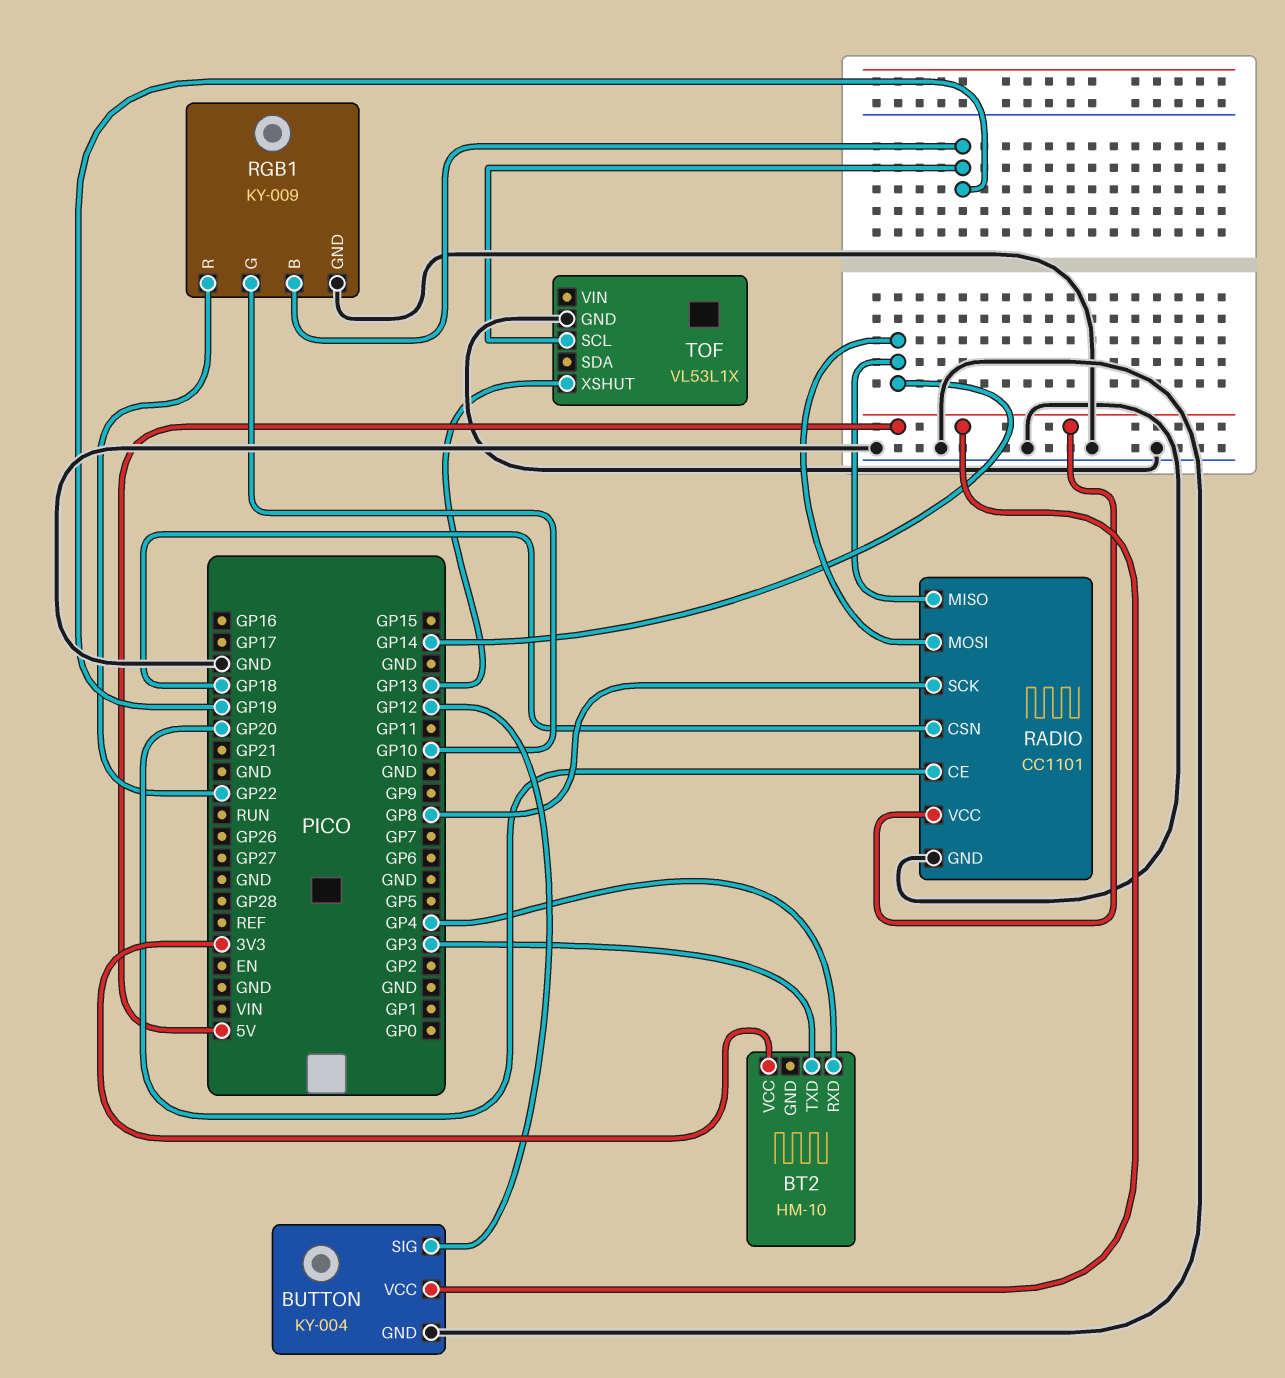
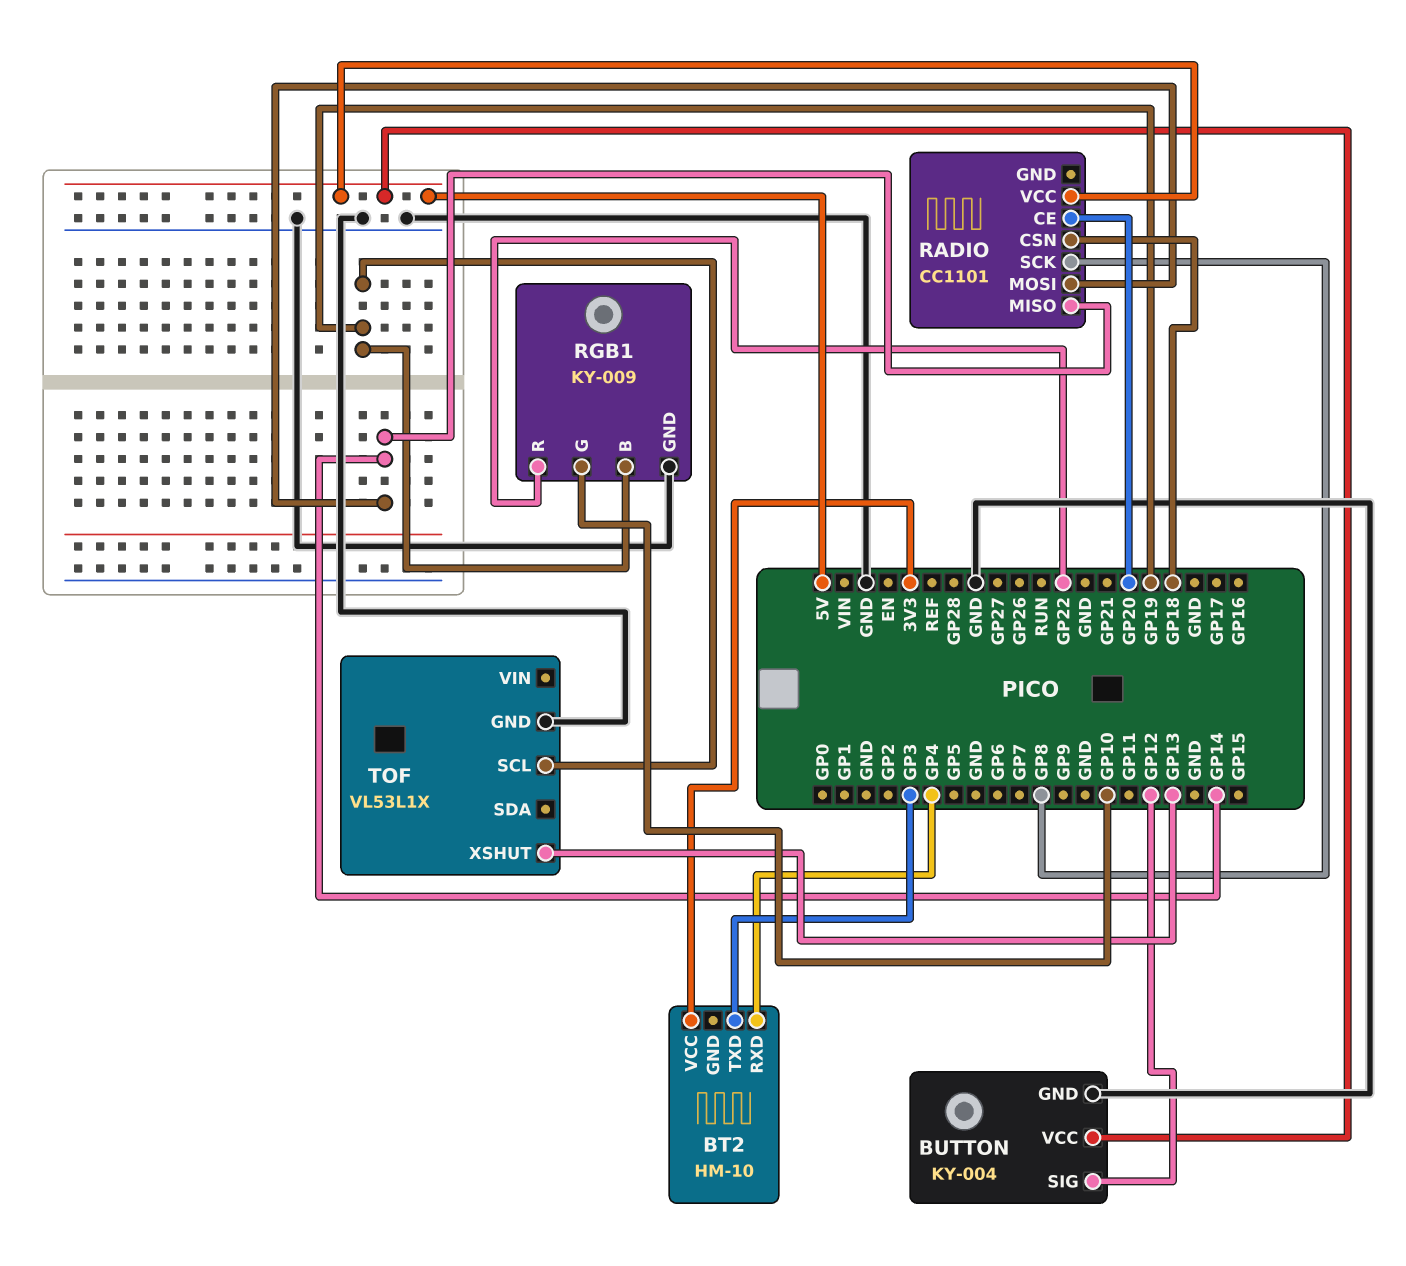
RADIO pin GND: GND -> none

